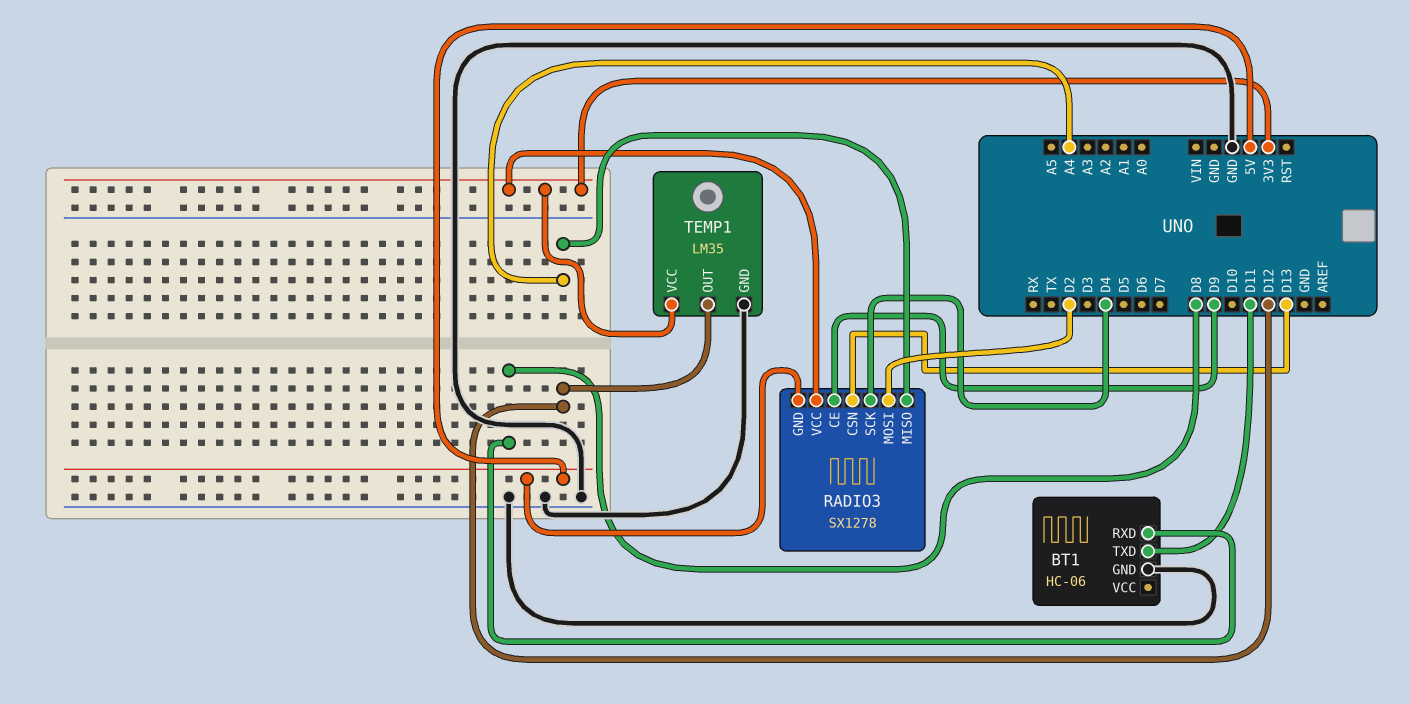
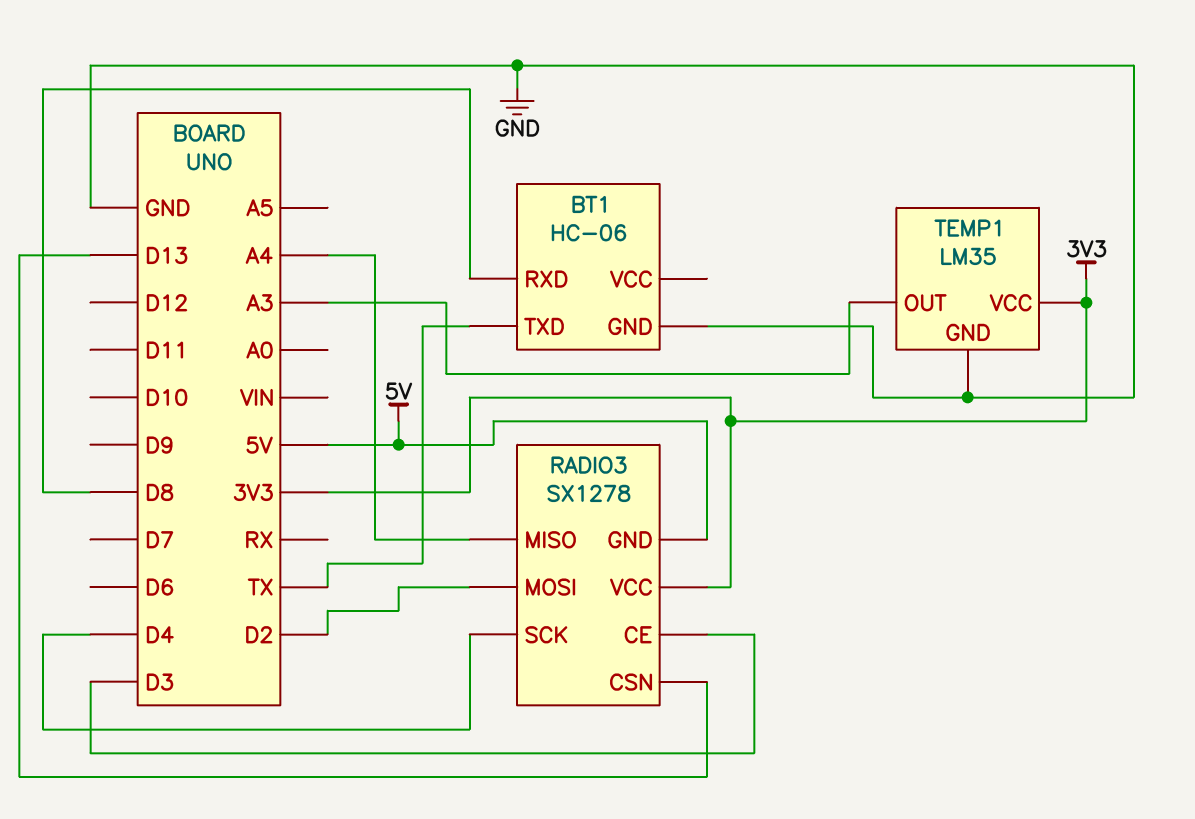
BT1 pin TXD: D11 -> TX
RADIO3 pin CE: D9 -> D3
TEMP1 pin OUT: D12 -> A3

